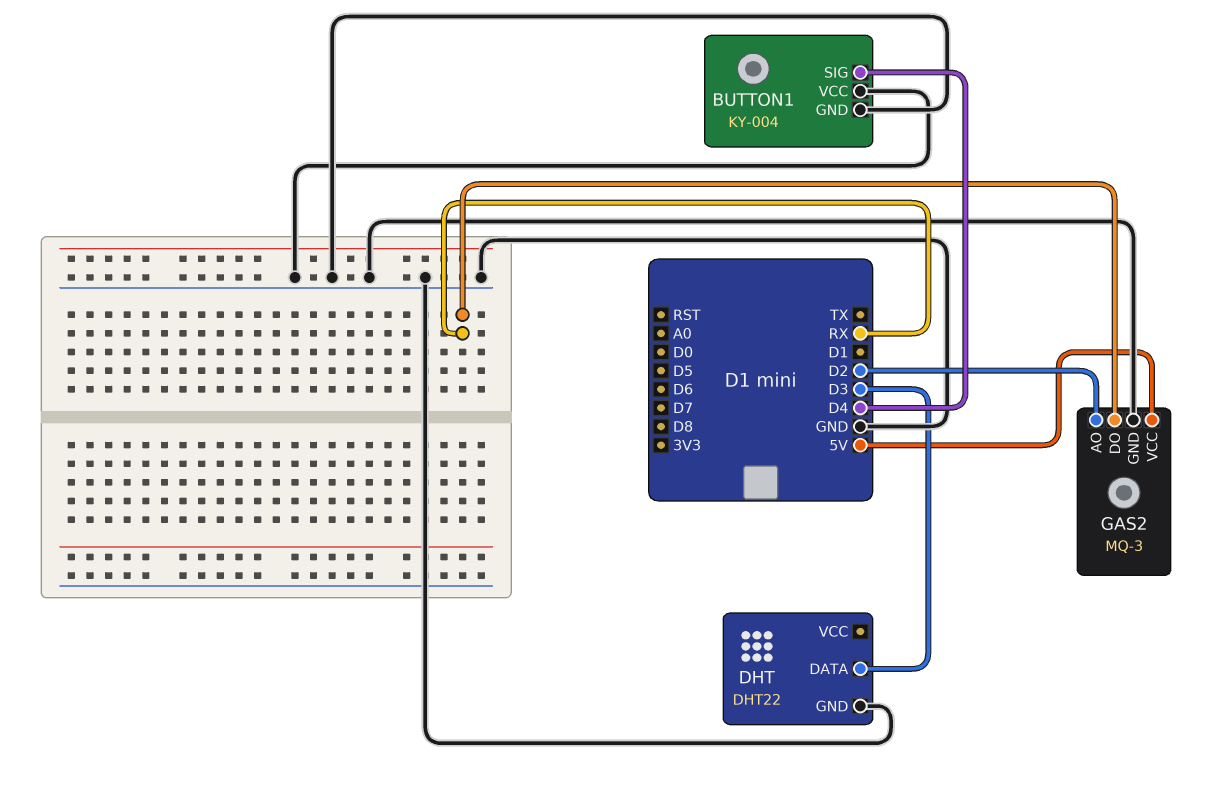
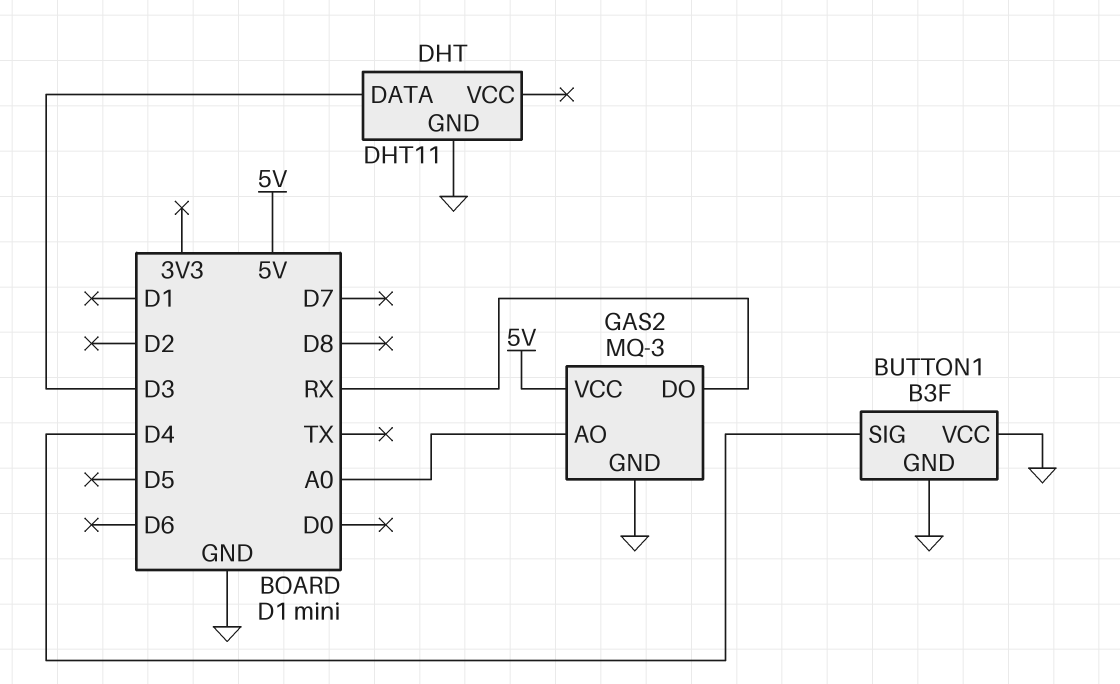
BUTTON1: KY-004 -> B3F
DHT: DHT22 -> DHT11
GAS2 pin AO: D2 -> A0

